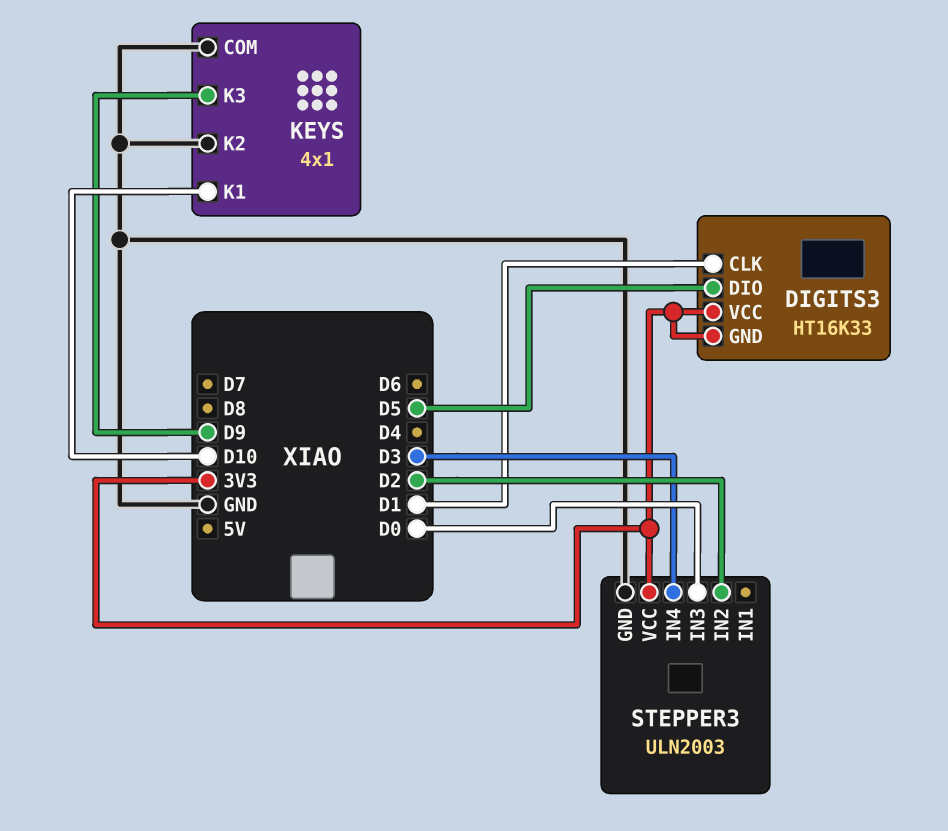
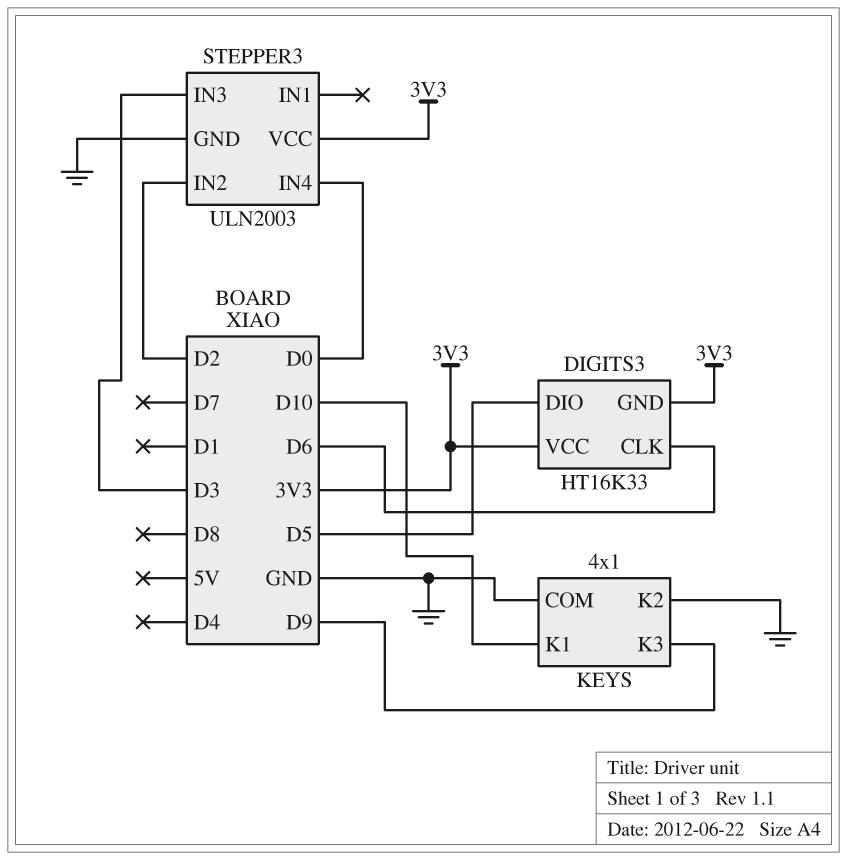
DIGITS3 pin CLK: D1 -> D6
STEPPER3 pin IN3: D0 -> D3
STEPPER3 pin IN4: D3 -> D0

